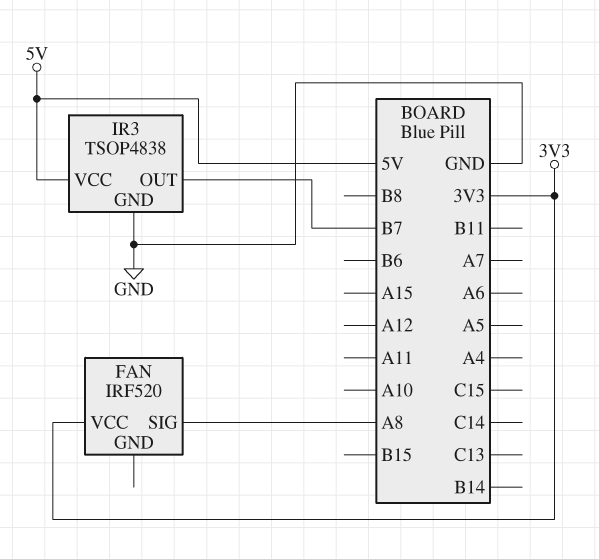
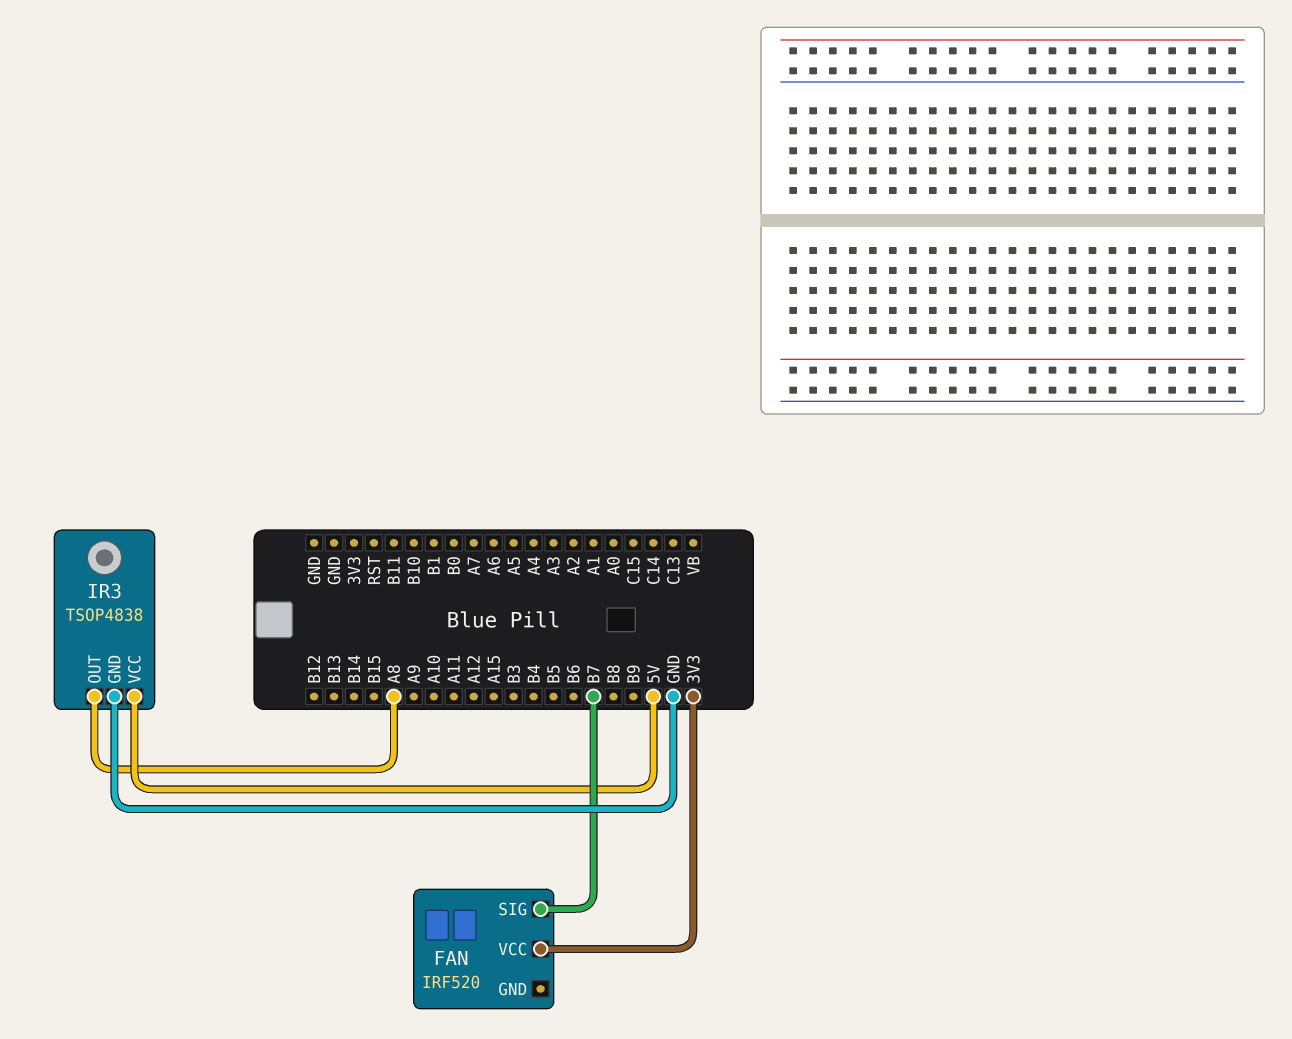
FAN pin SIG: A8 -> B7
IR3 pin OUT: B7 -> A8

